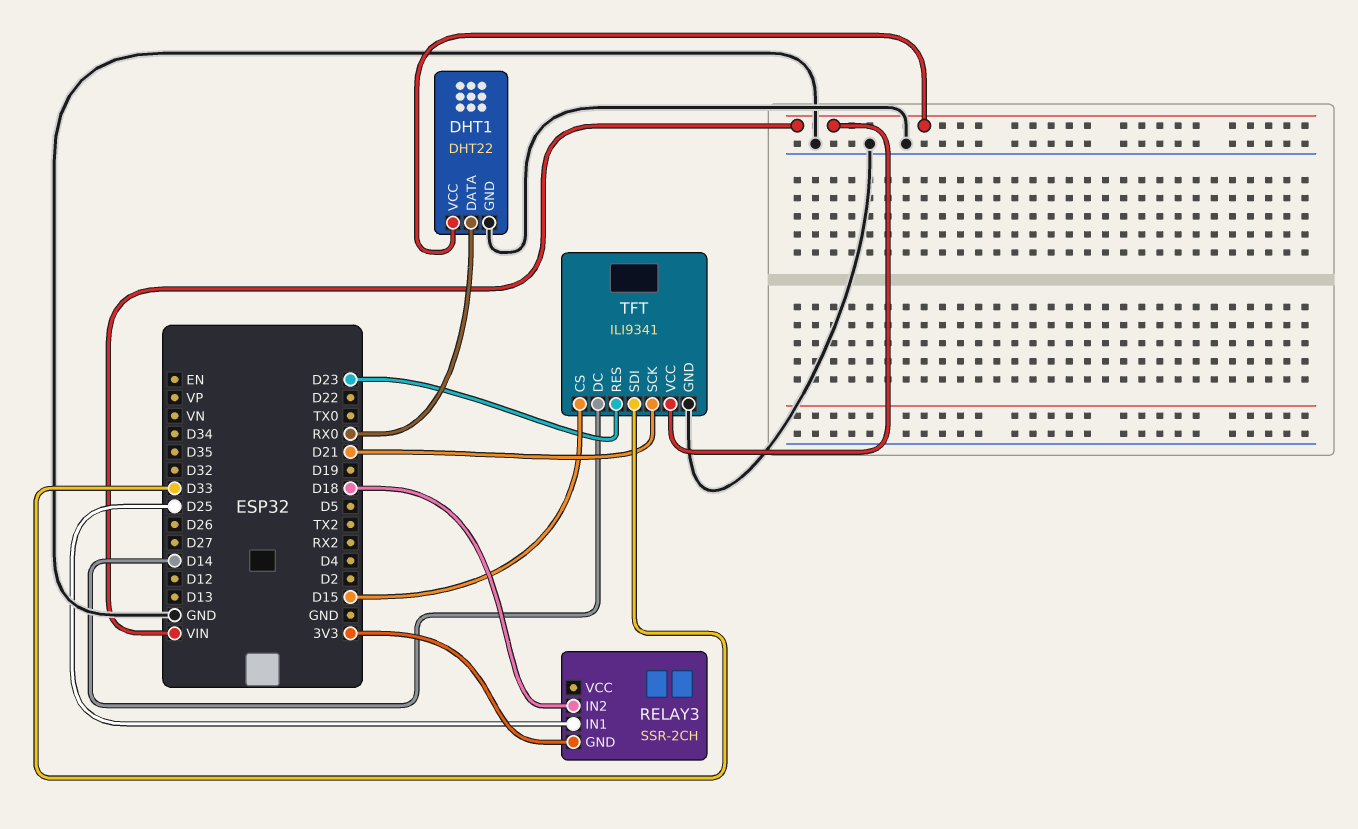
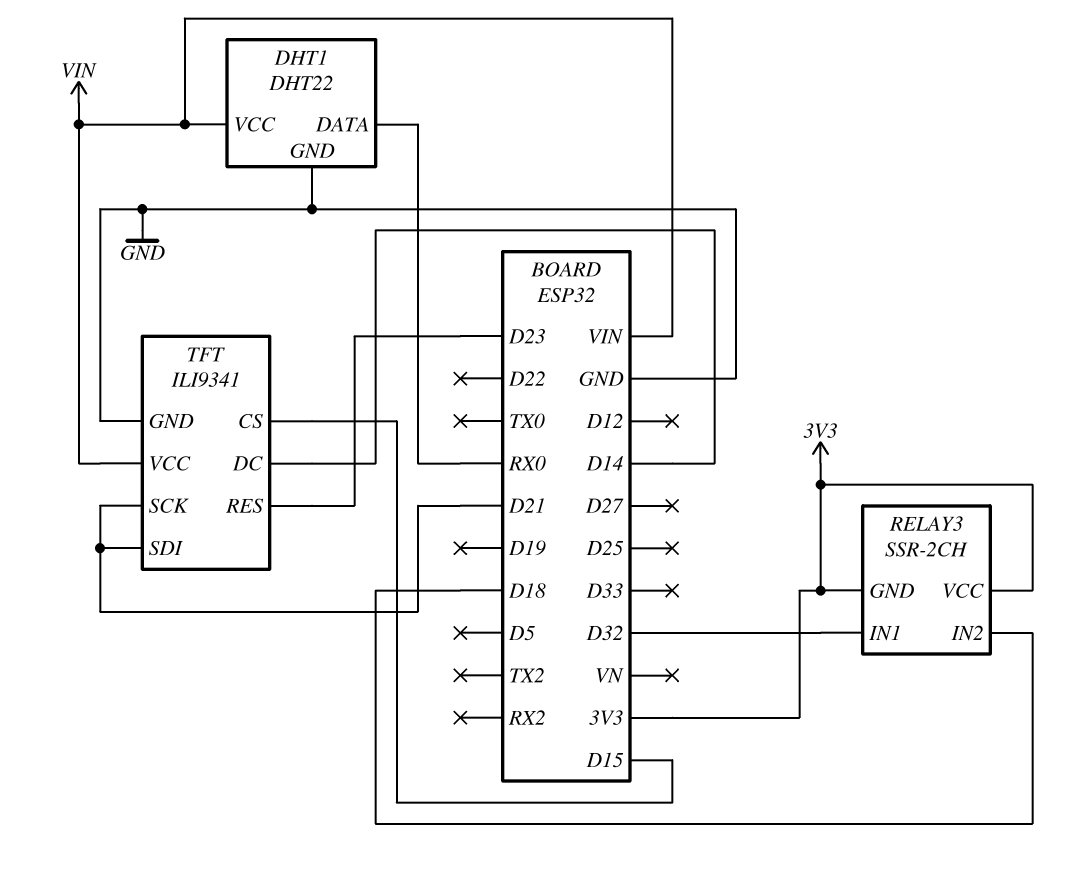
RELAY3 pin IN1: D25 -> D32
RELAY3 pin VCC: none -> 3V3
TFT pin SDI: D33 -> D21

